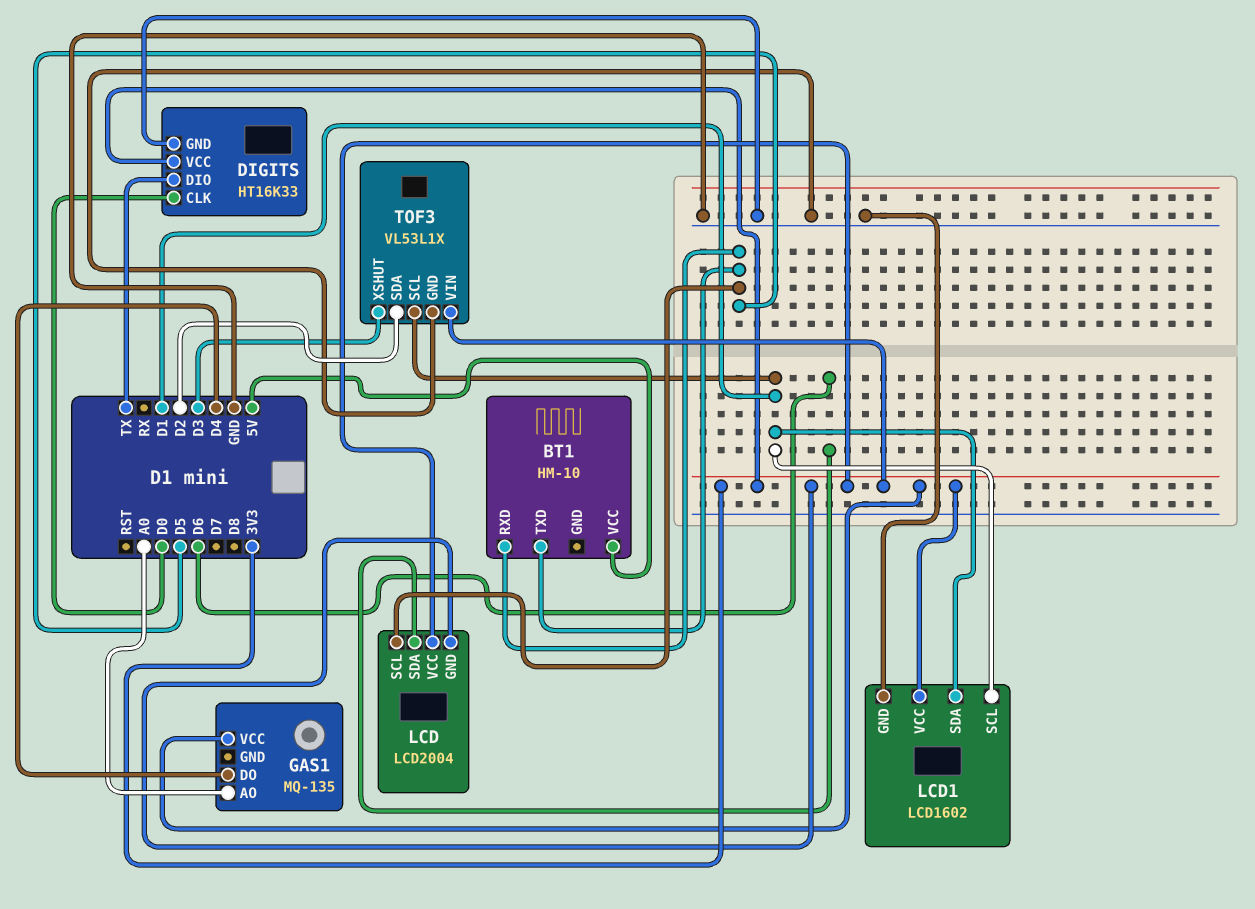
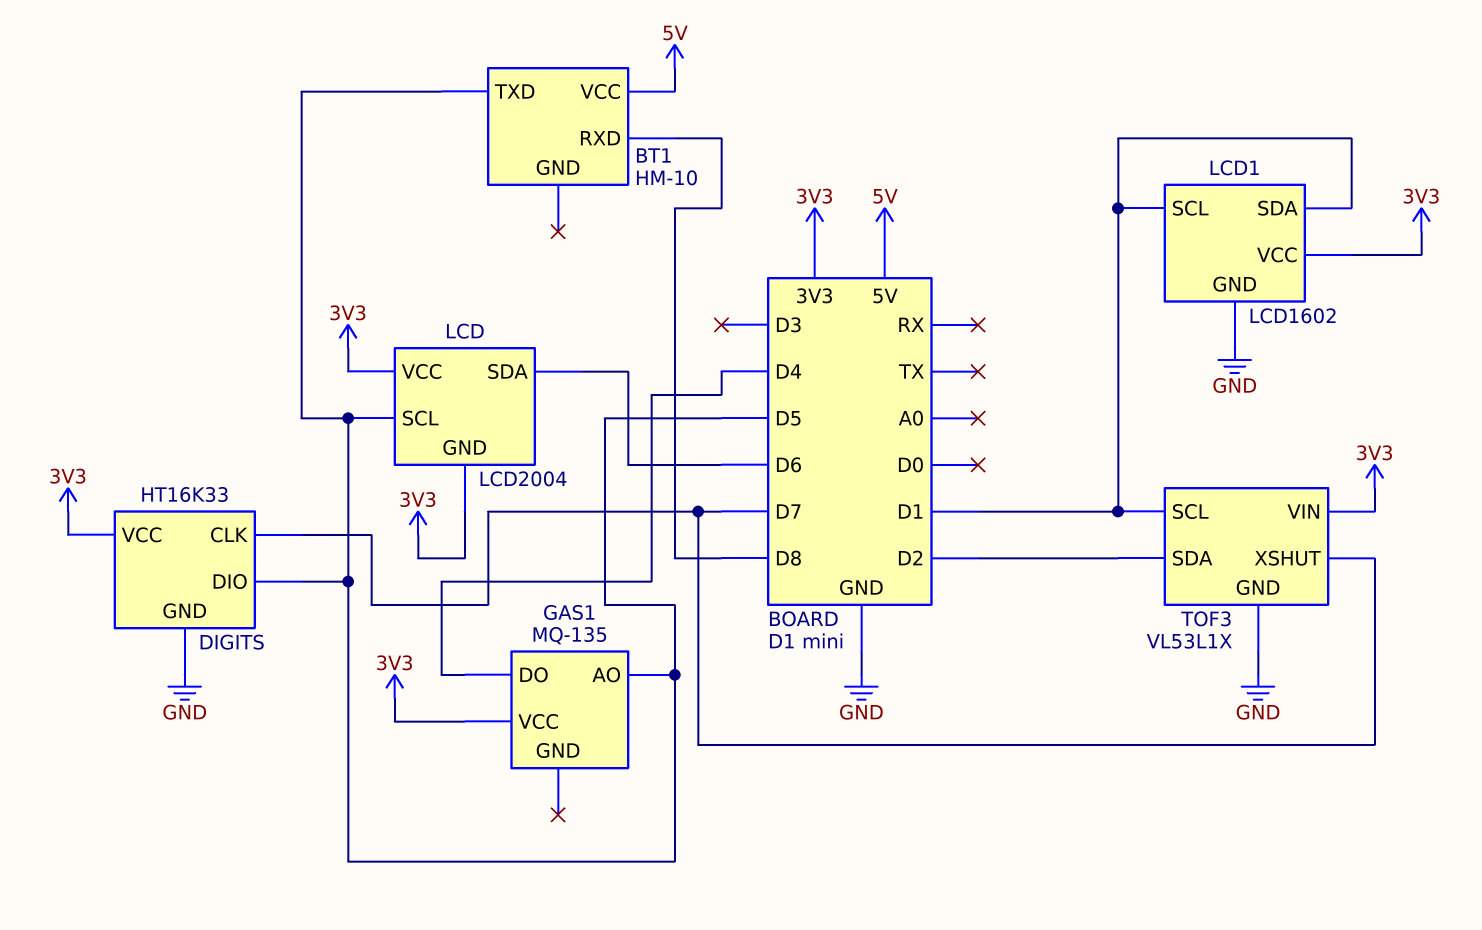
BT1 pin RXD: D5 -> D8
DIGITS pin CLK: D0 -> D7
DIGITS pin DIO: TX -> D5
GAS1 pin AO: A0 -> D5
TOF3 pin XSHUT: D3 -> D7

